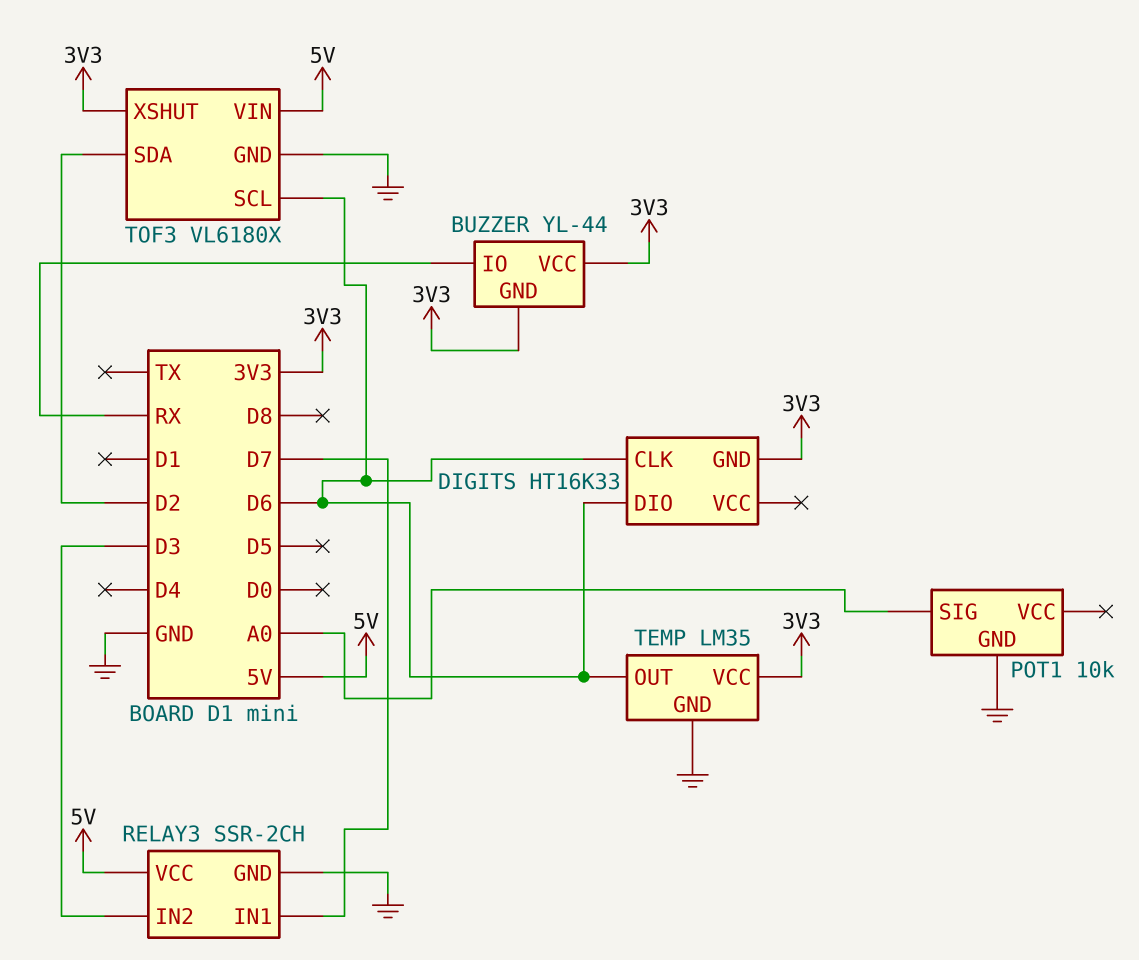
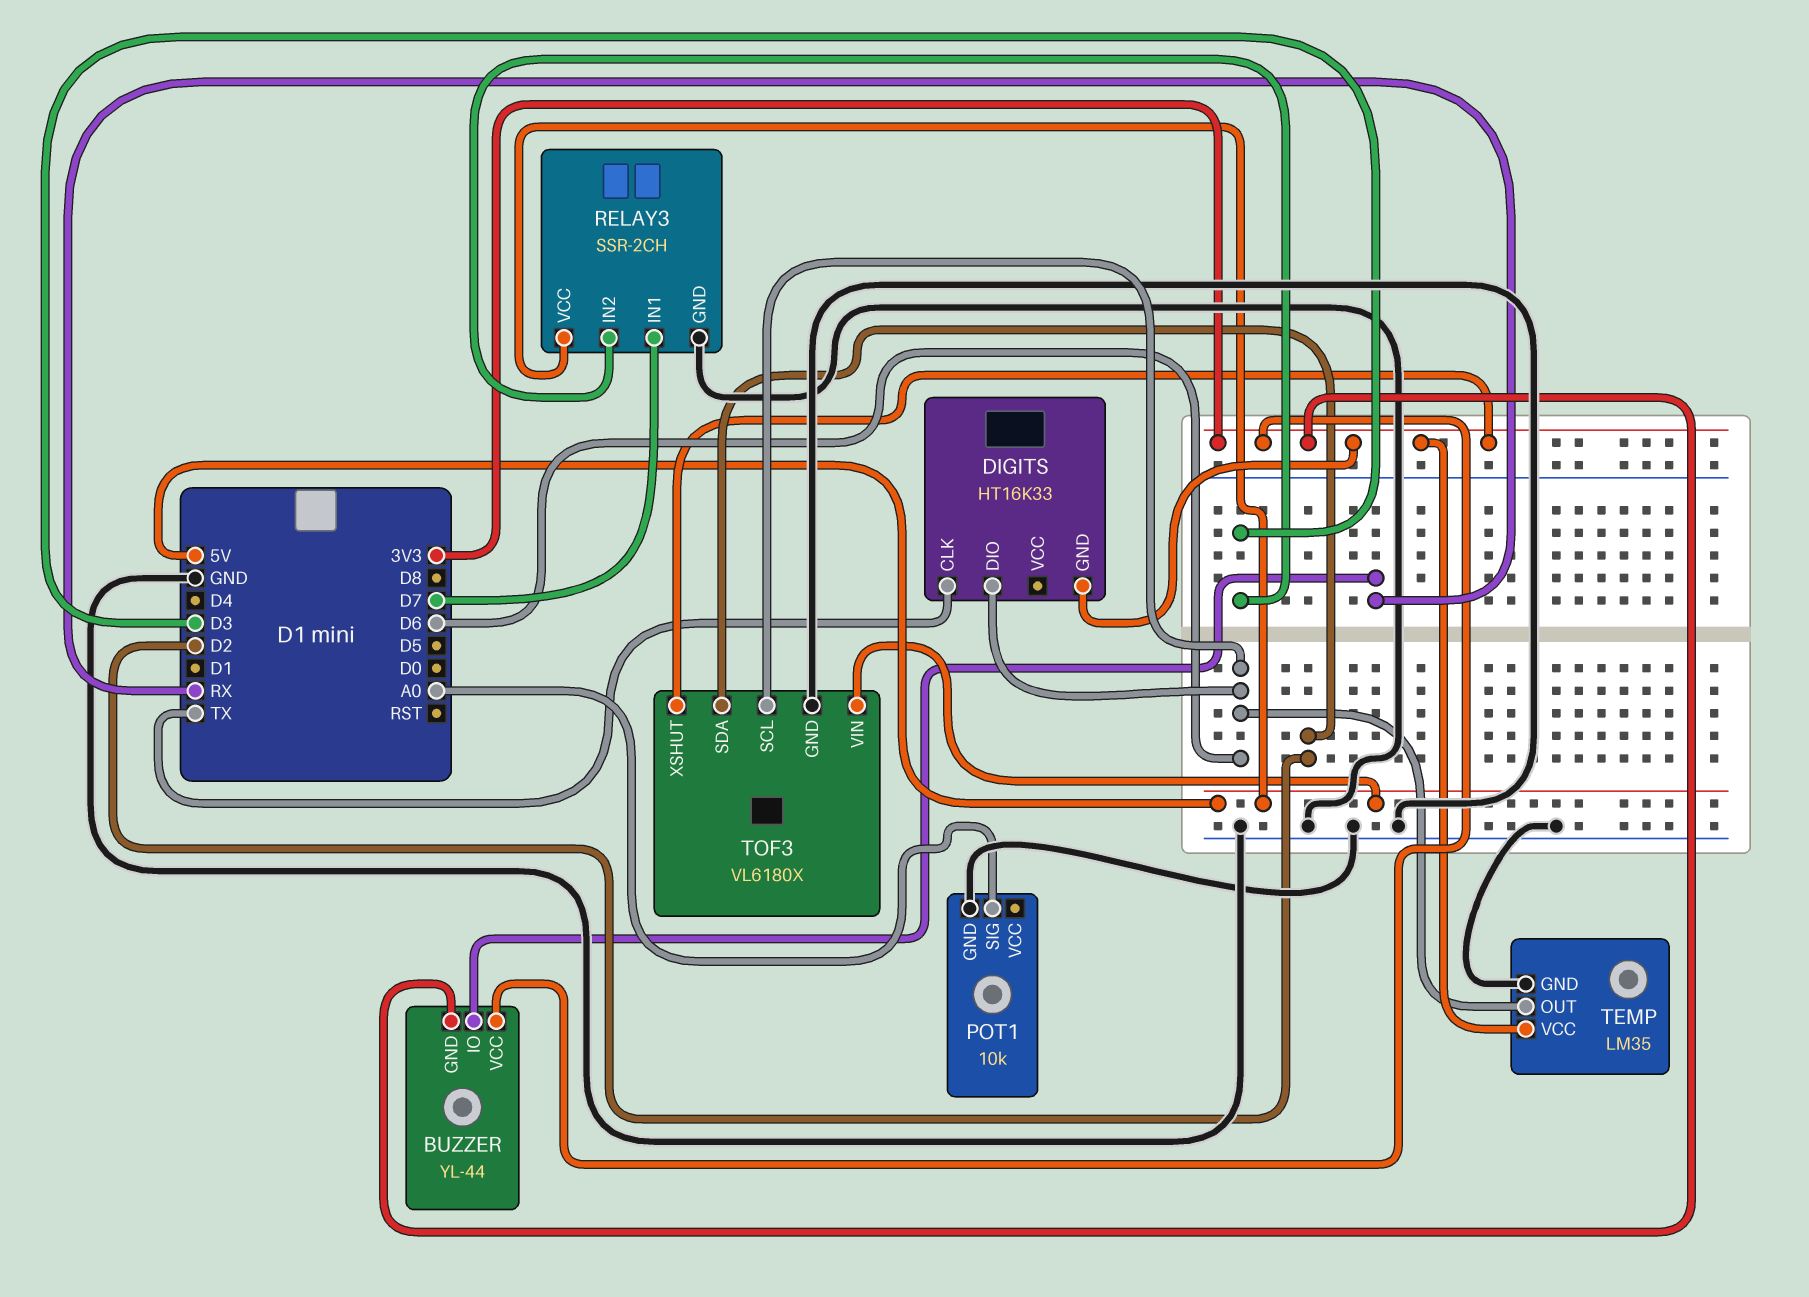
DIGITS pin CLK: D6 -> TX

